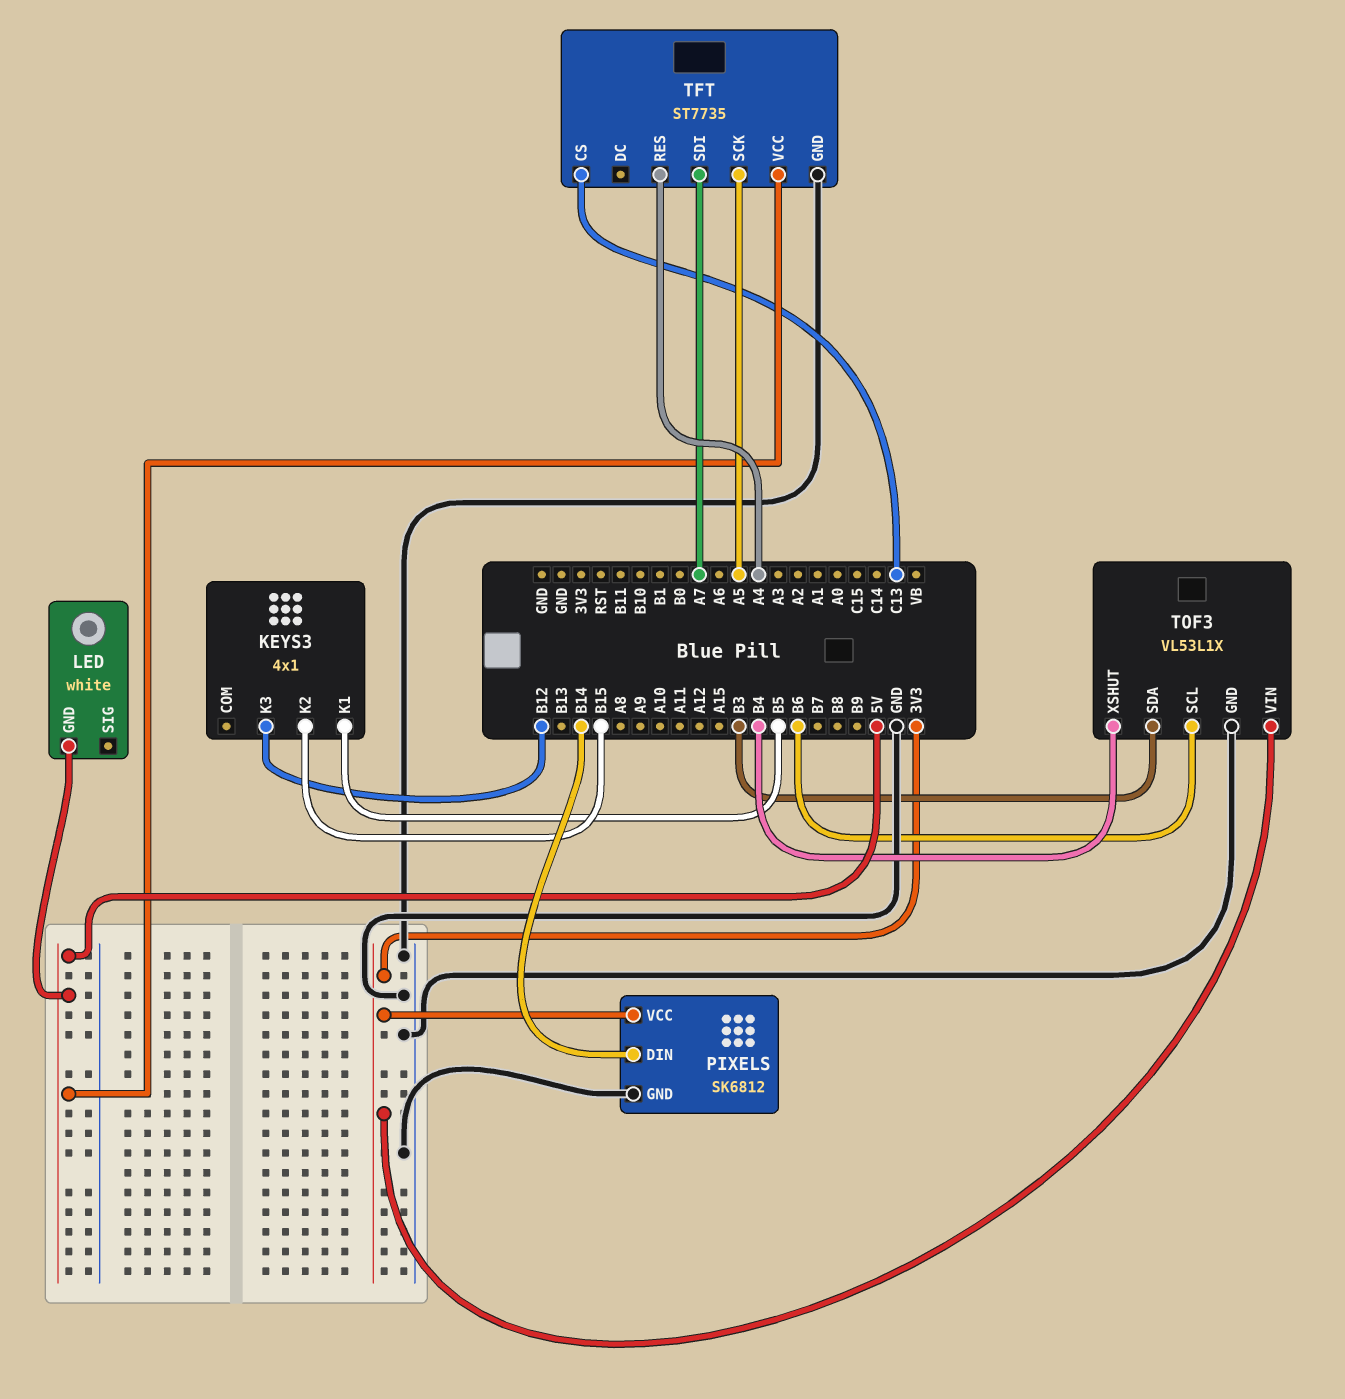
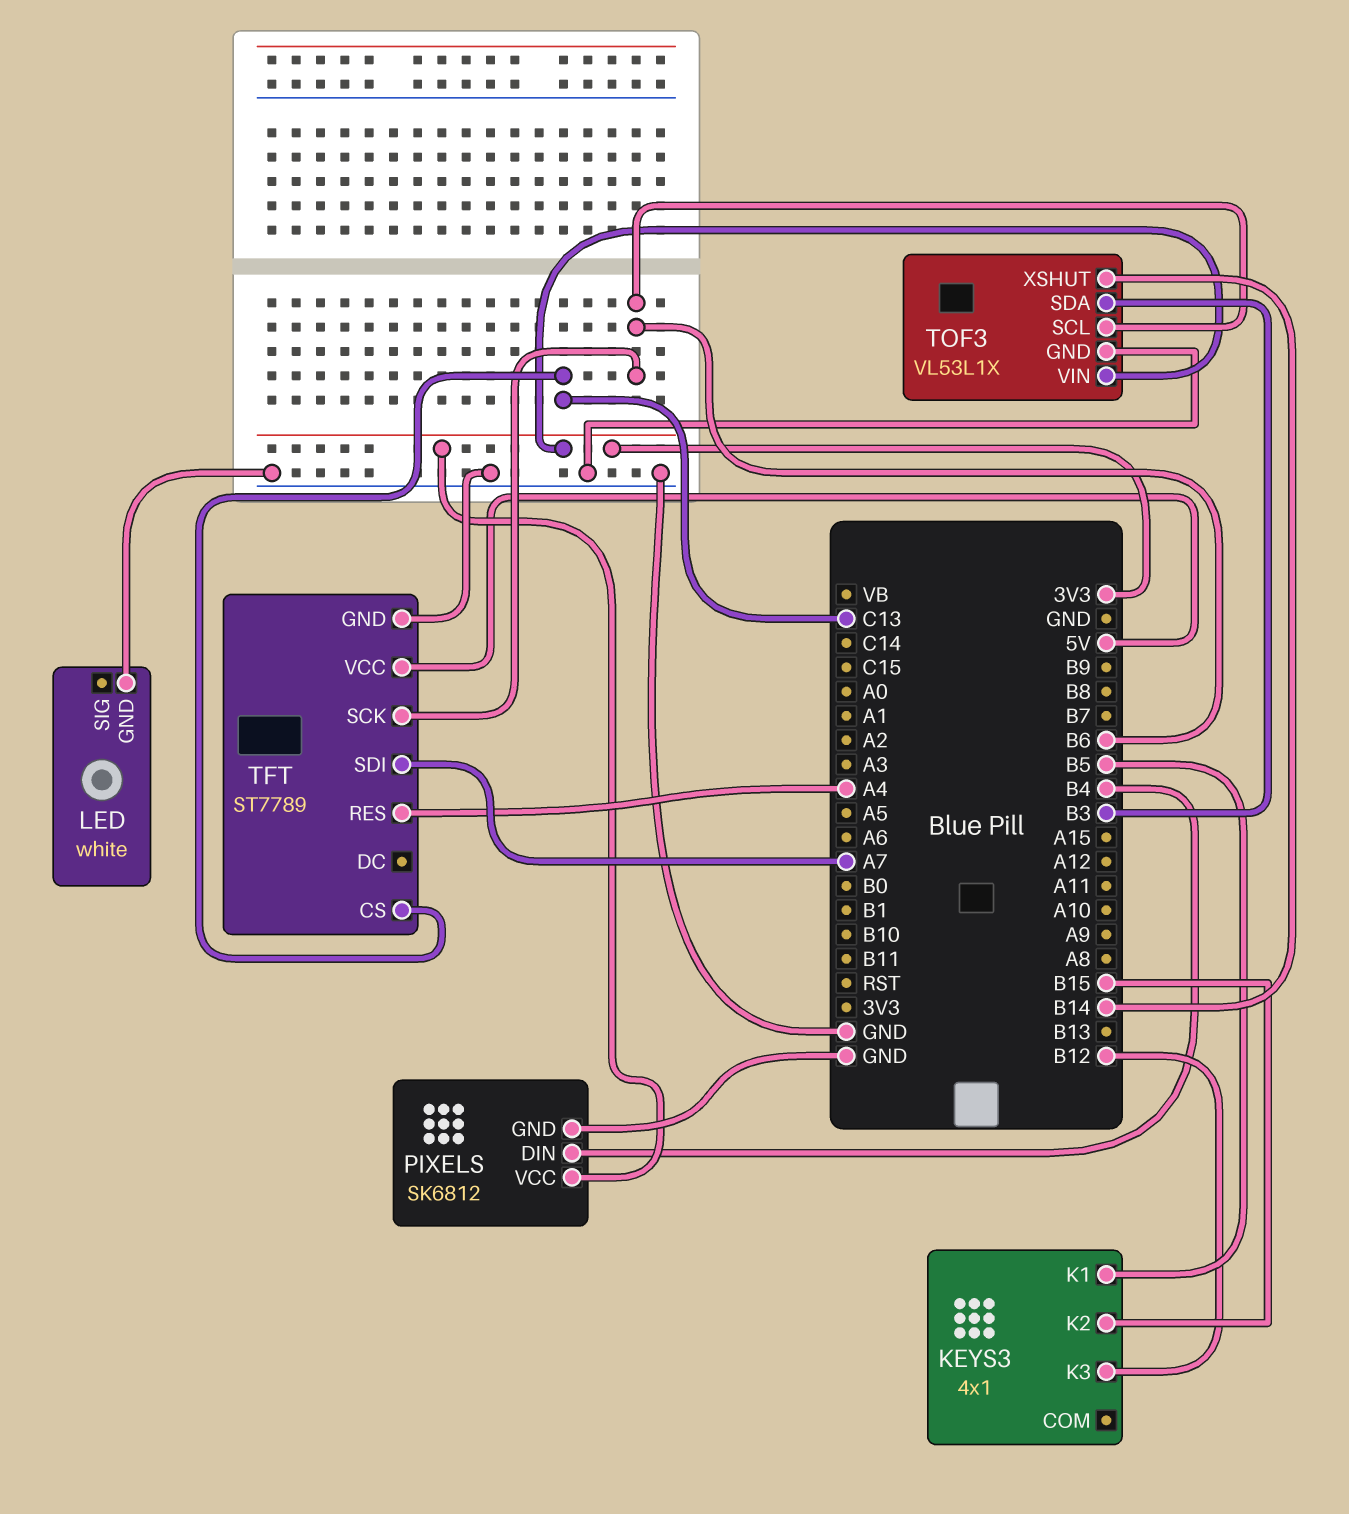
LED pin GND: 5V -> GND
PIXELS pin DIN: B14 -> B4
TFT: ST7735 -> ST7789
TFT pin SCK: A5 -> B6
TOF3 pin XSHUT: B4 -> B14

